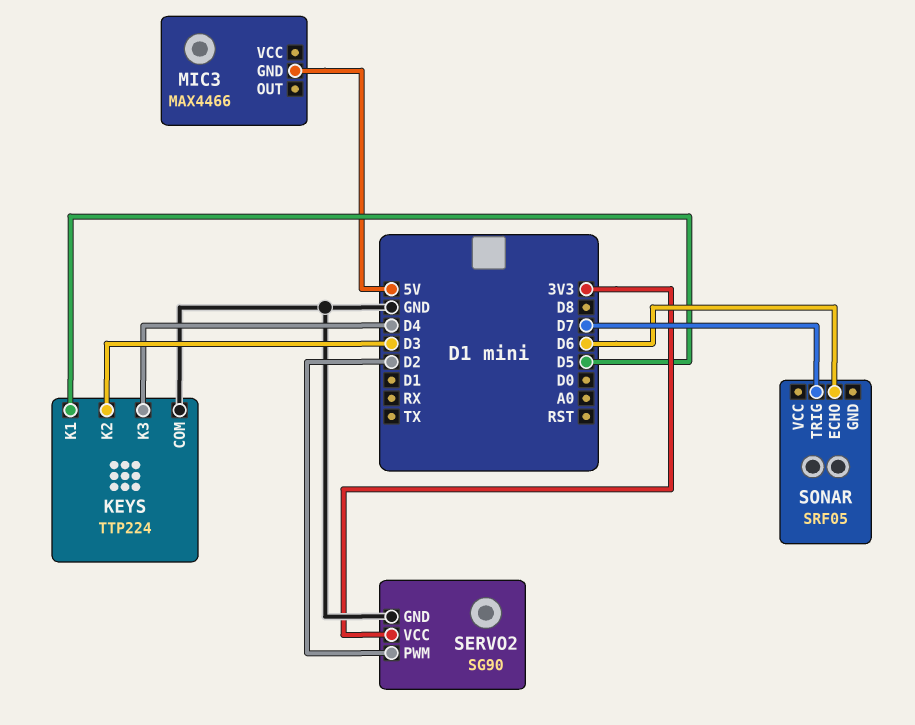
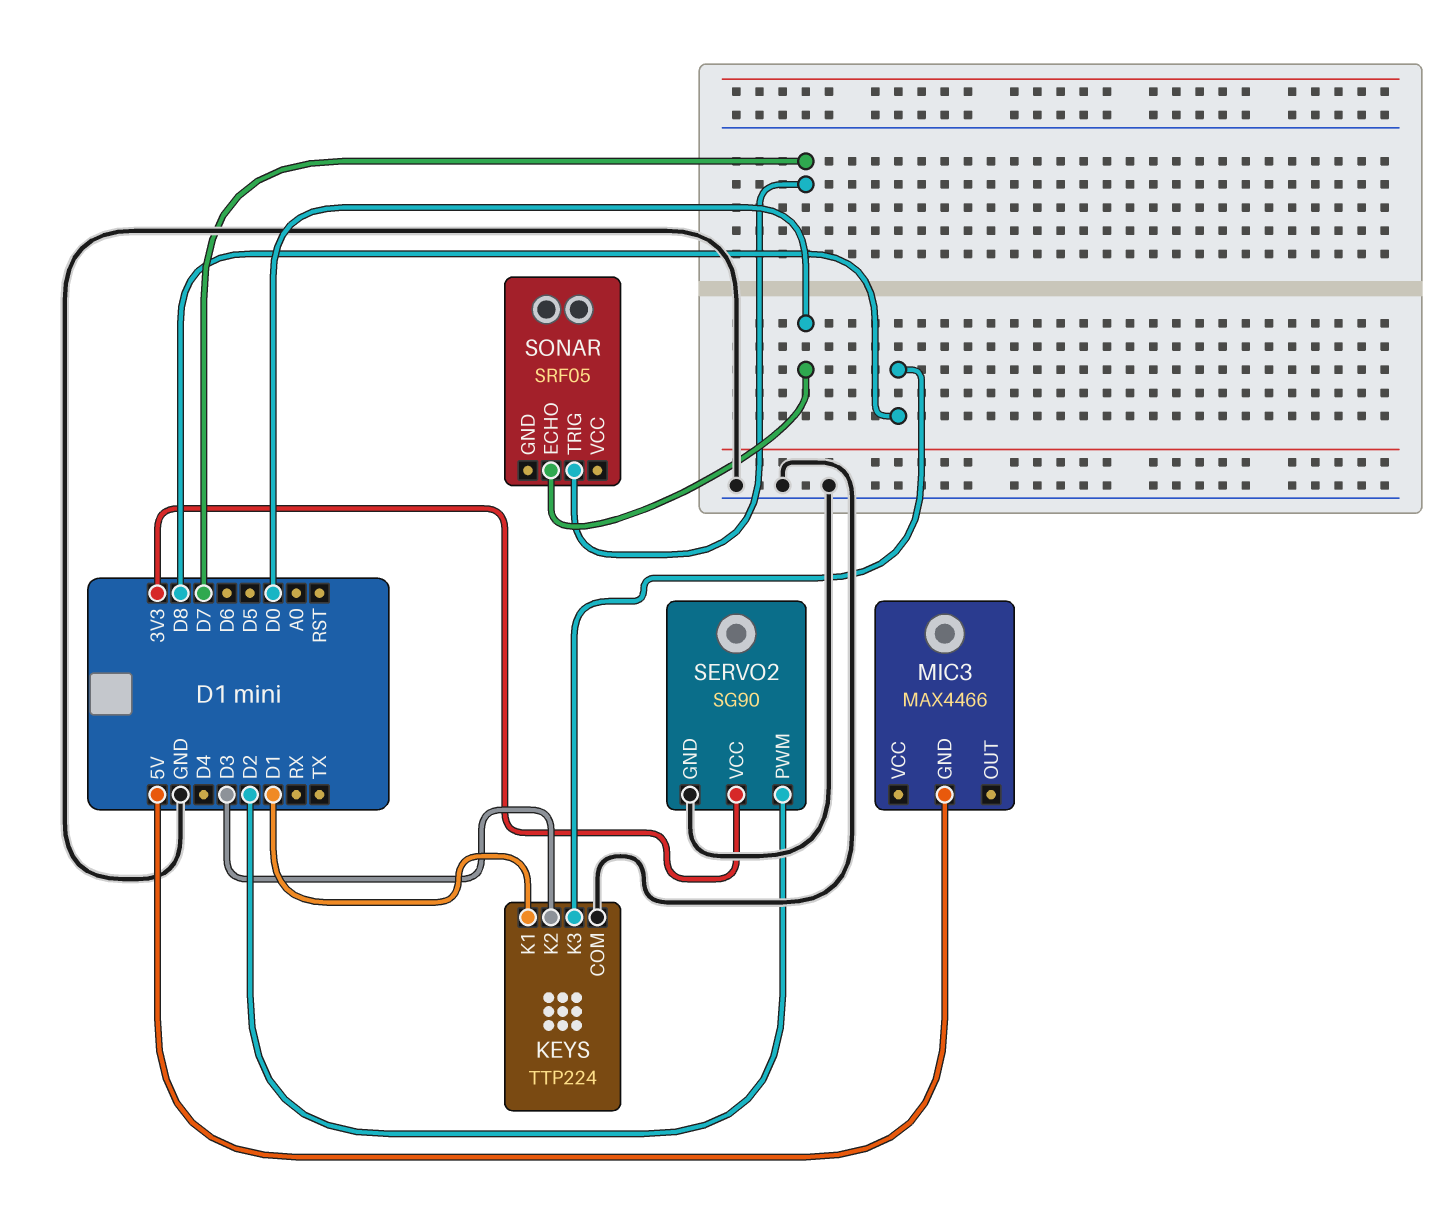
KEYS pin K1: D5 -> D1
KEYS pin K3: D4 -> D8
SONAR pin ECHO: D6 -> D0

